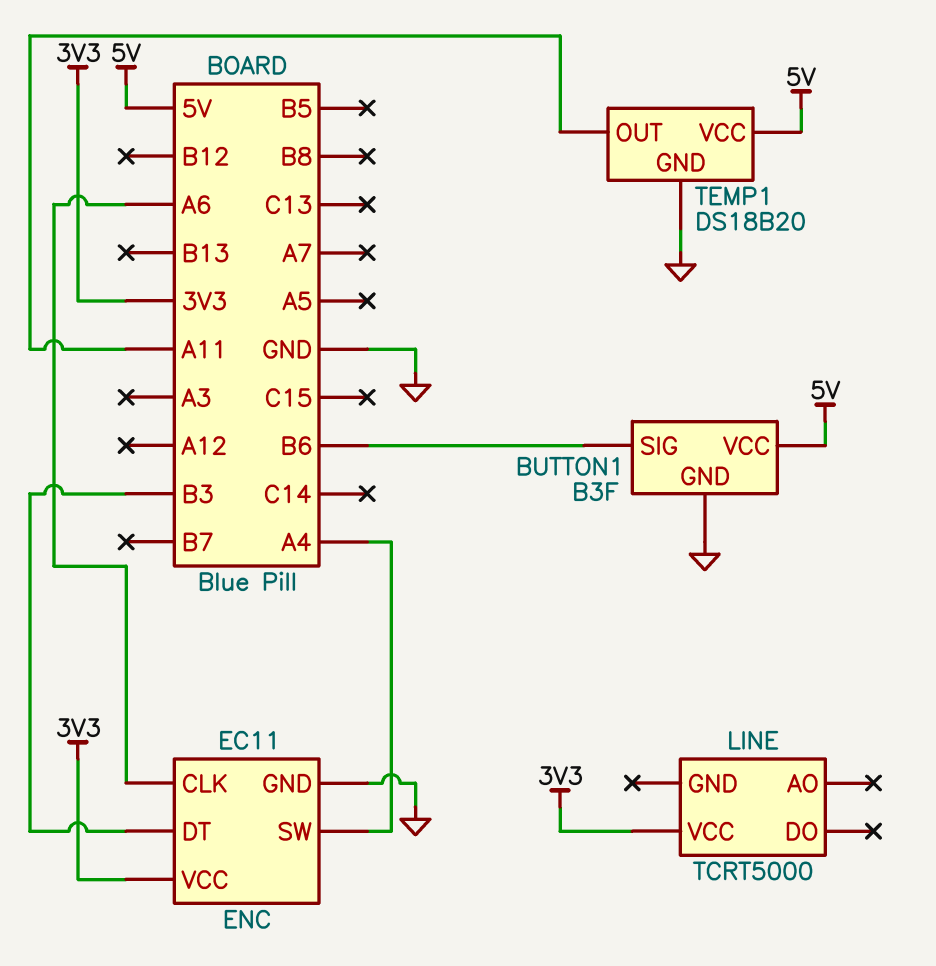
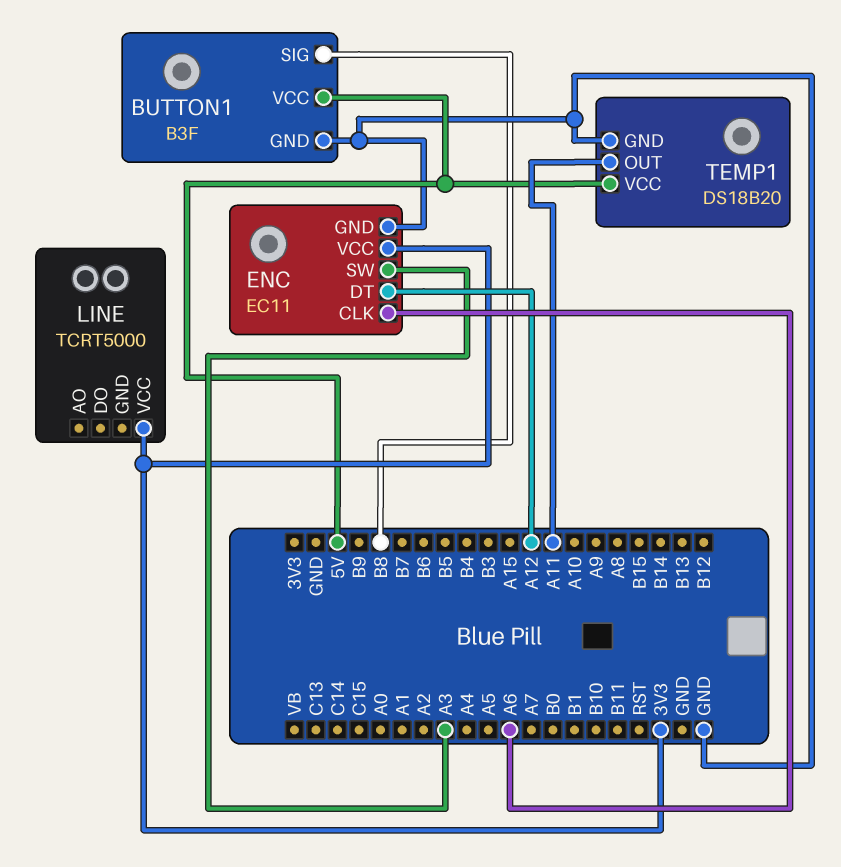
BUTTON1 pin SIG: B6 -> B8
ENC pin DT: B3 -> A12
ENC pin SW: A4 -> A3

